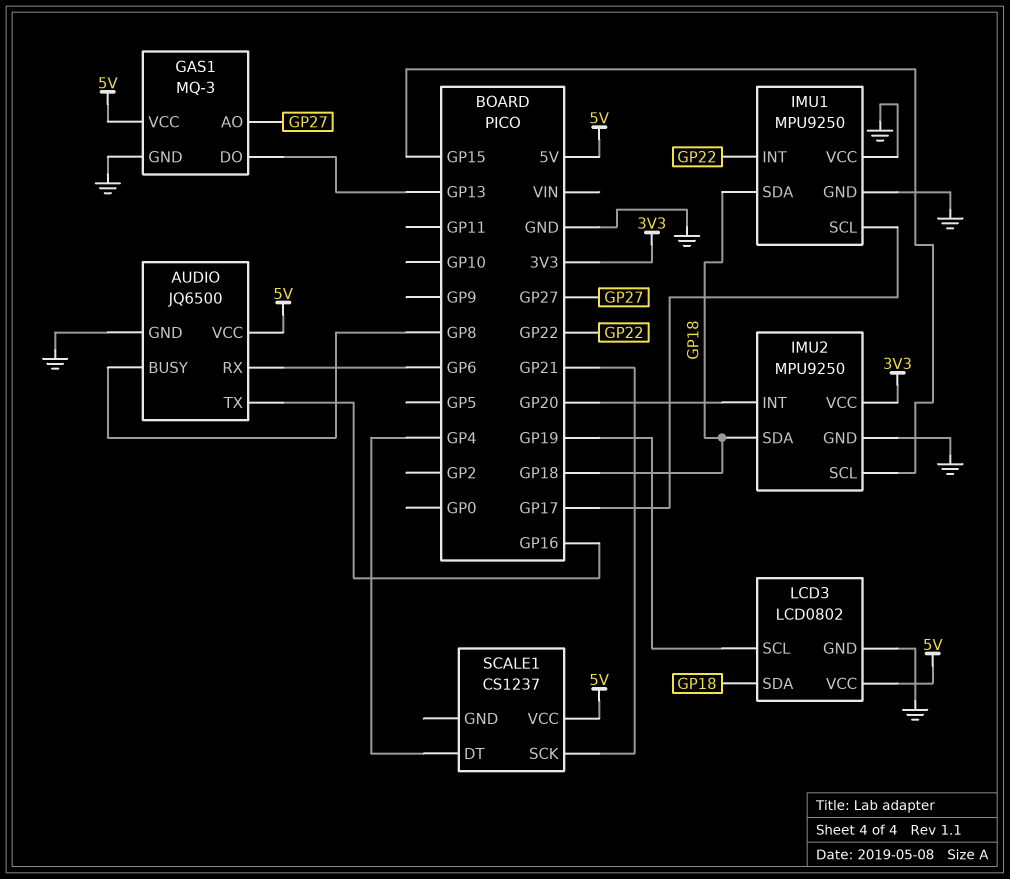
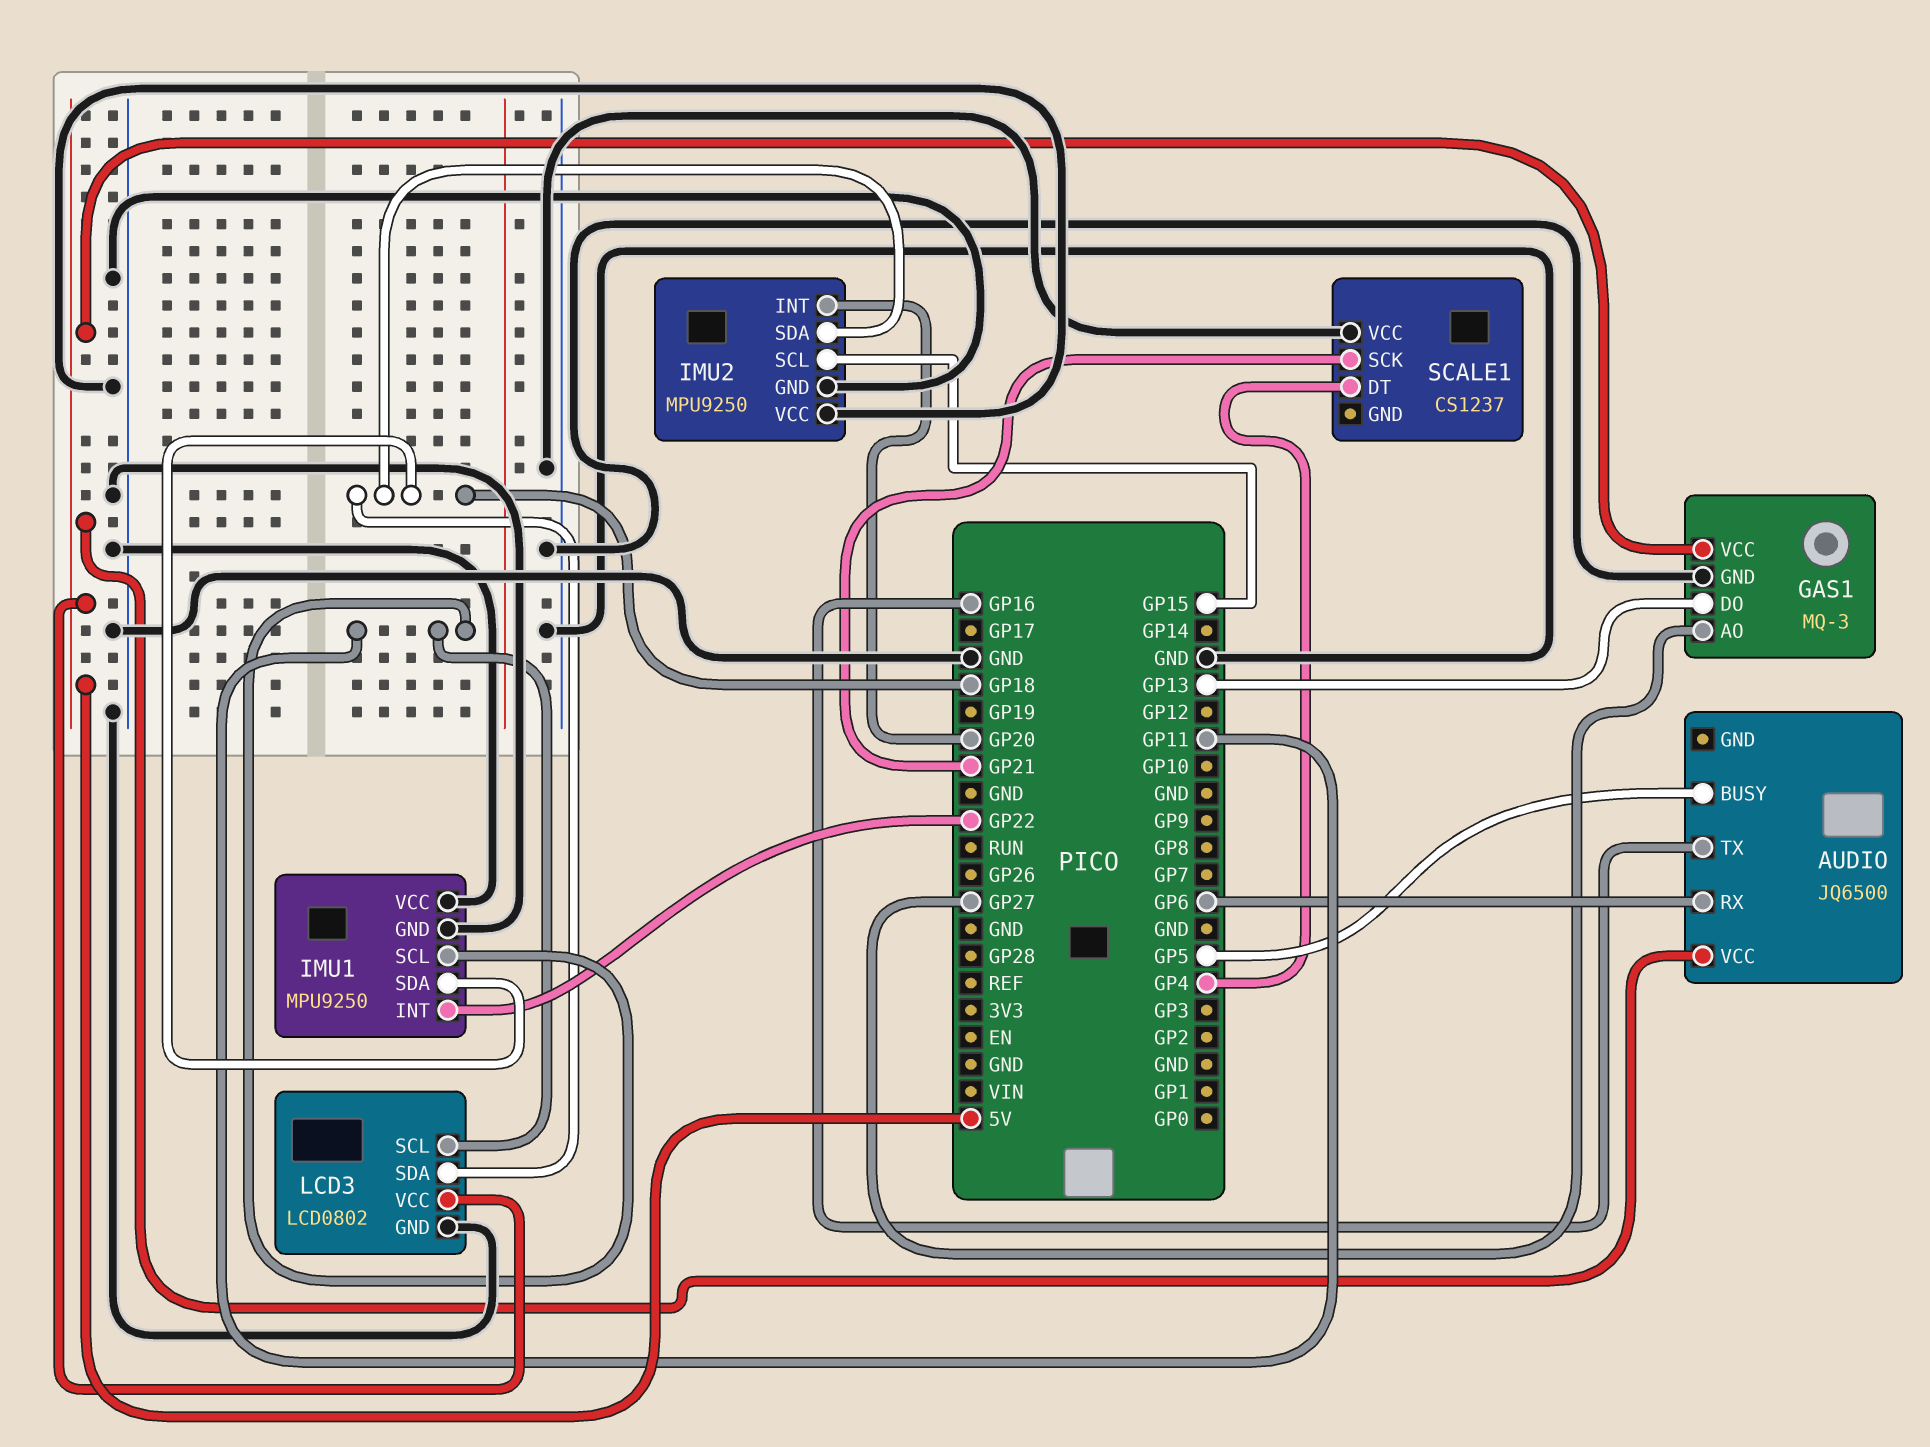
AUDIO pin BUSY: GP8 -> GP5
AUDIO pin GND: GND -> none
IMU1 pin SCL: GP17 -> GP11
IMU2 pin VCC: 3V3 -> GND
LCD3 pin SCL: GP19 -> GP11
SCALE1 pin VCC: 5V -> GND

